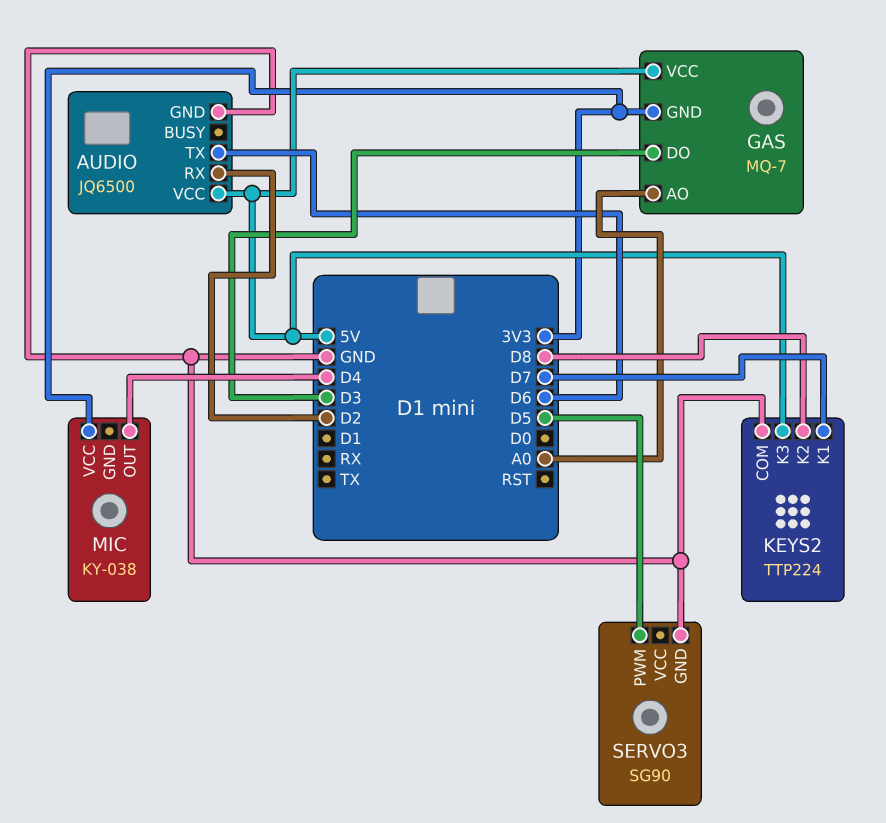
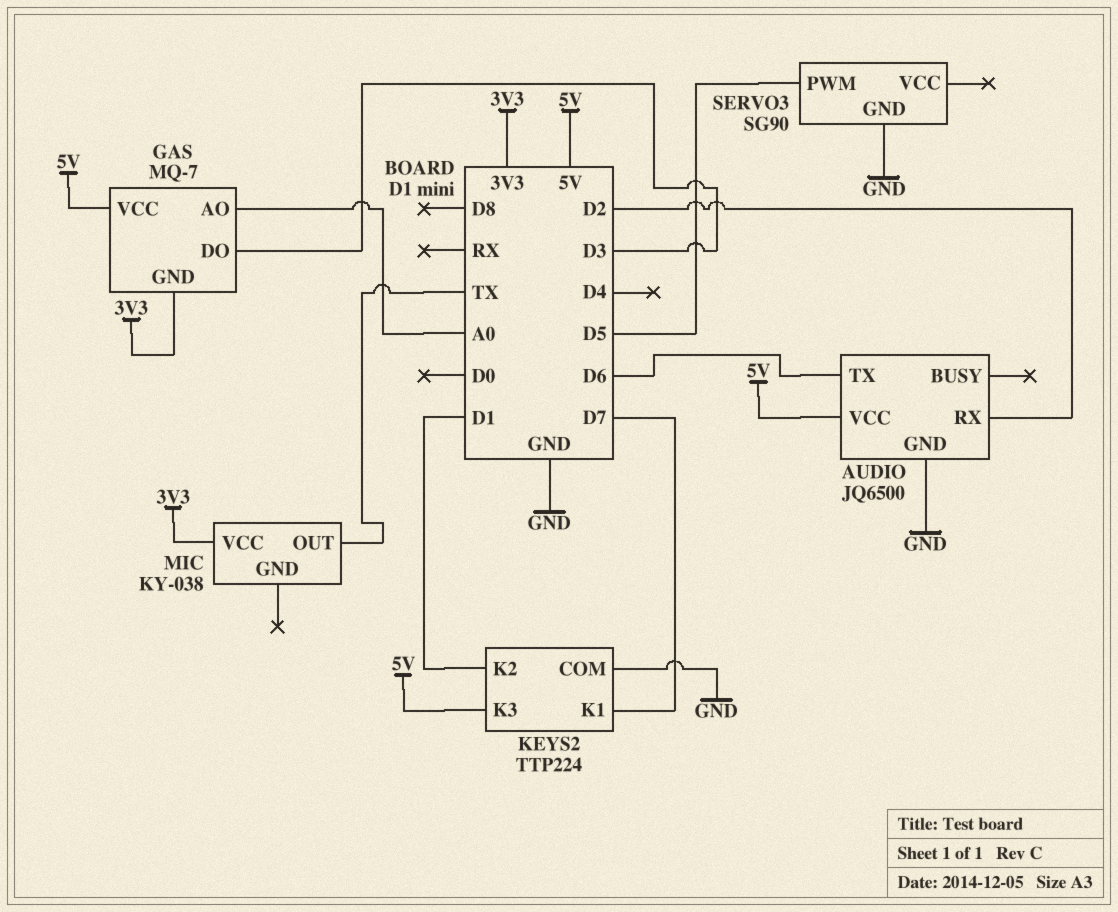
KEYS2 pin K2: D8 -> D1
MIC pin OUT: D4 -> TX

